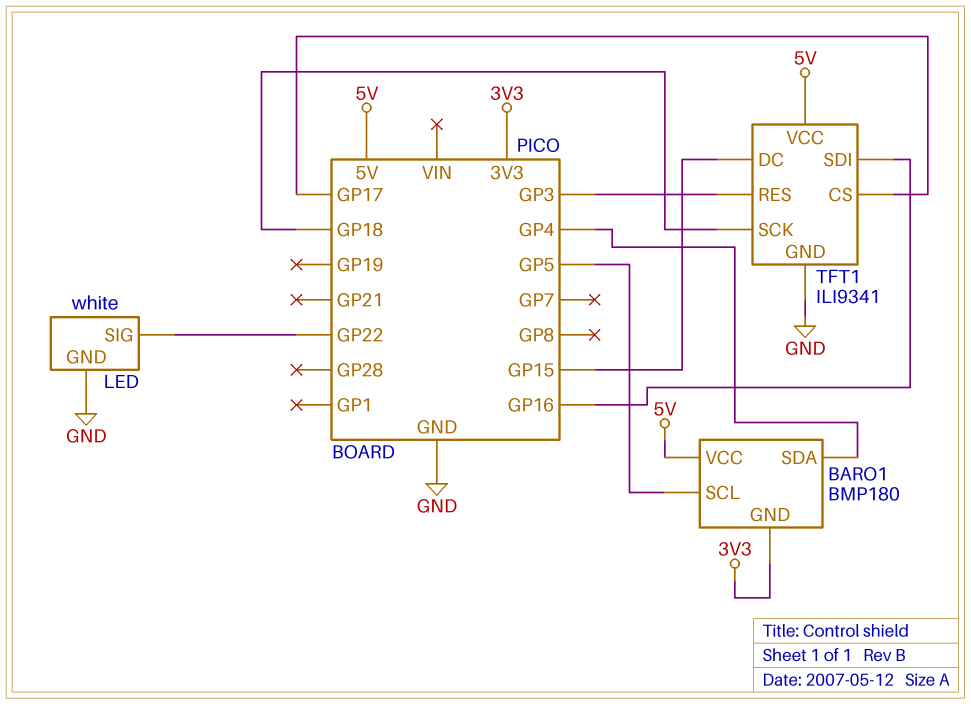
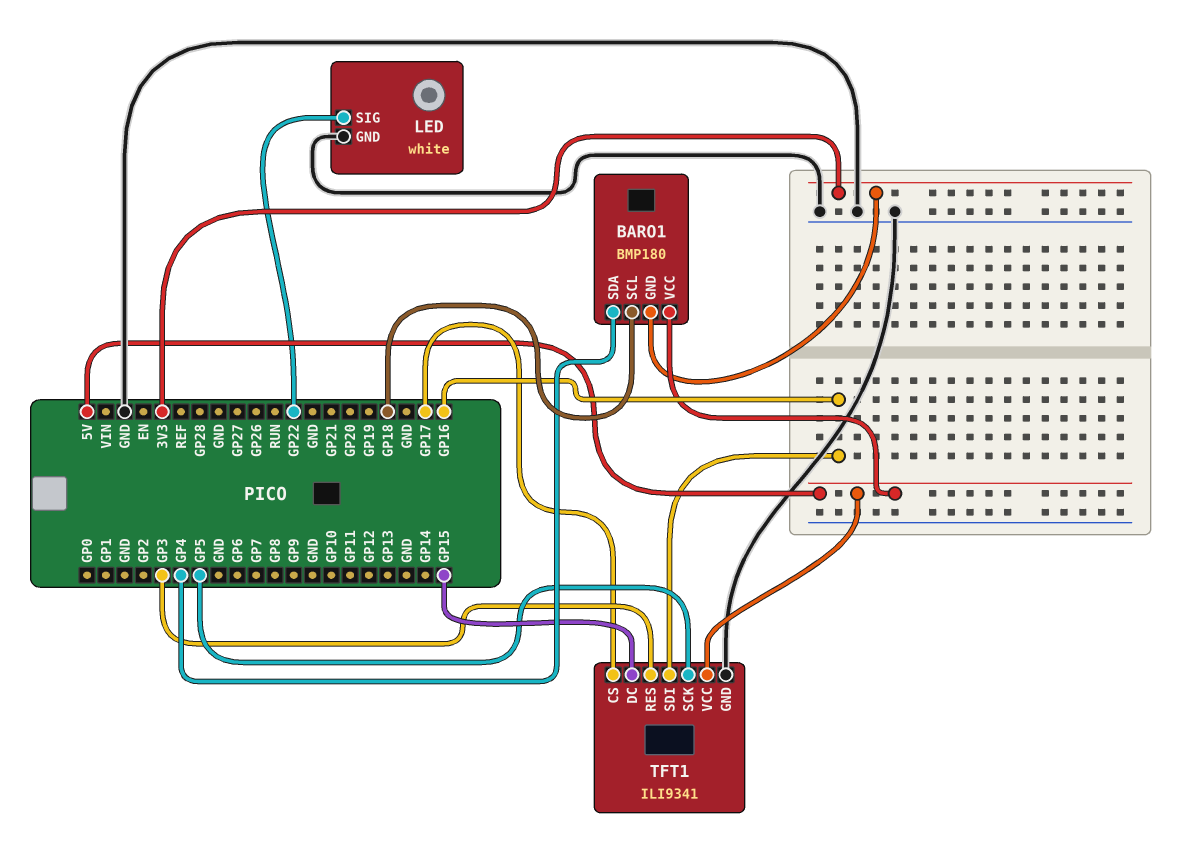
BARO1 pin SCL: GP5 -> GP18
TFT1 pin SCK: GP18 -> GP5

